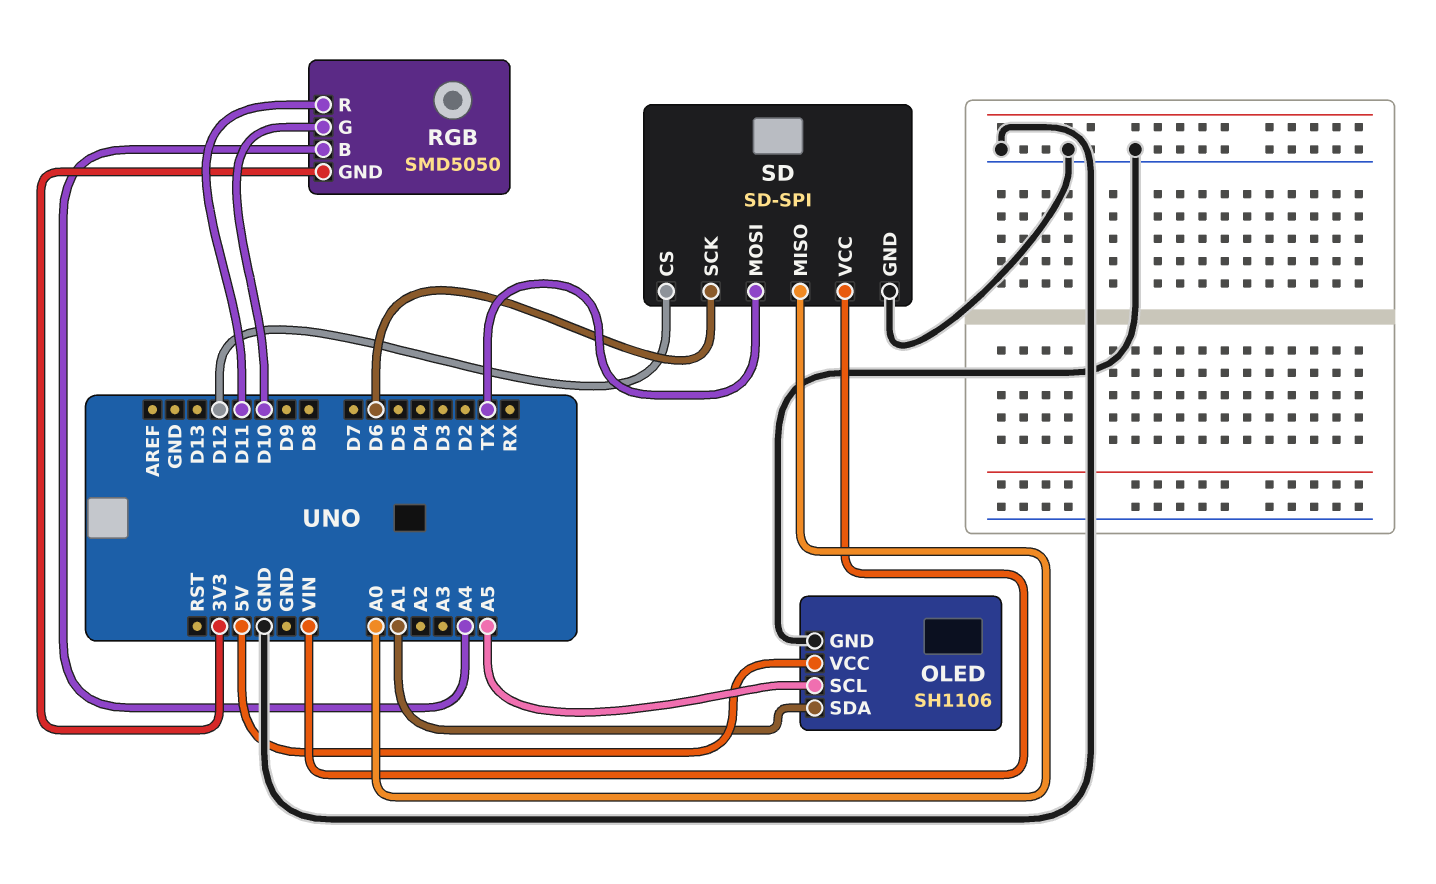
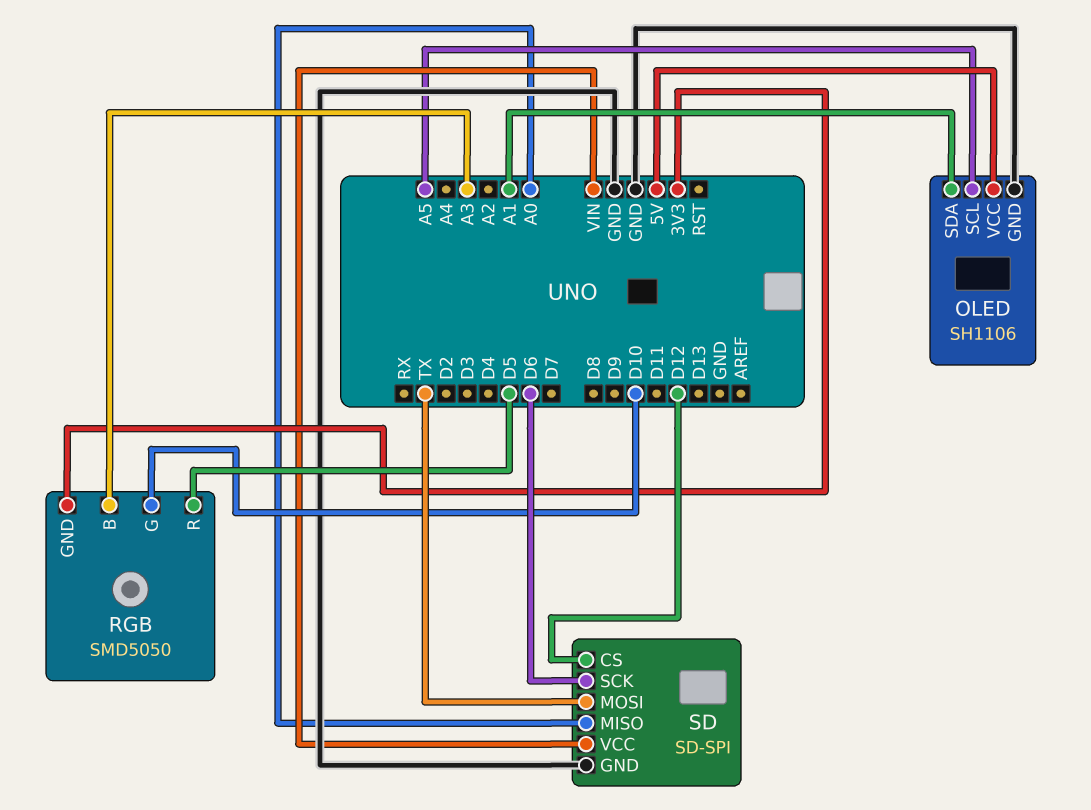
RGB pin B: A4 -> A3
RGB pin R: D11 -> D5

